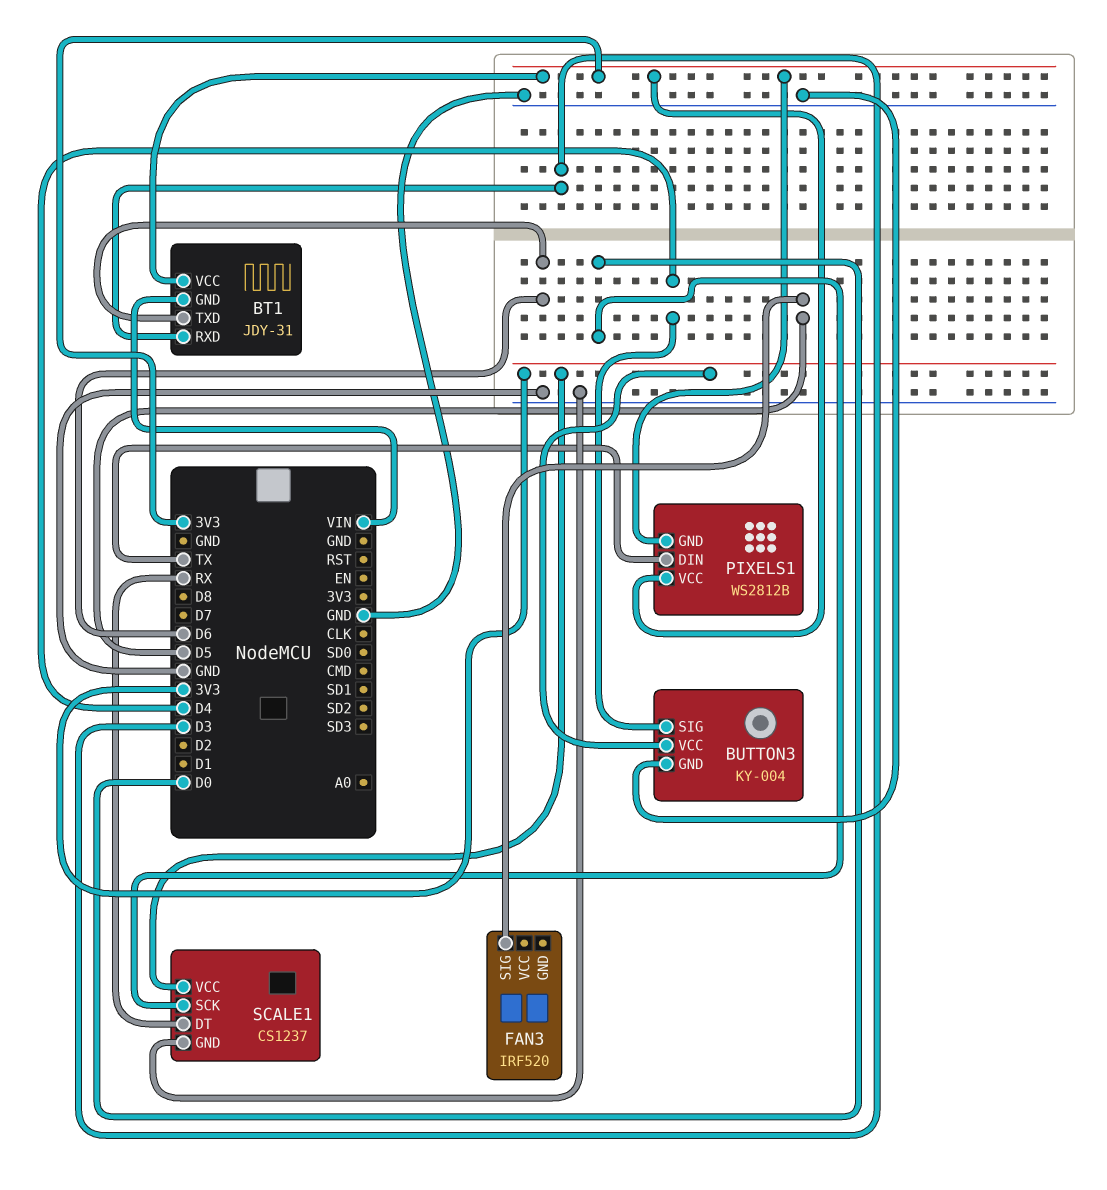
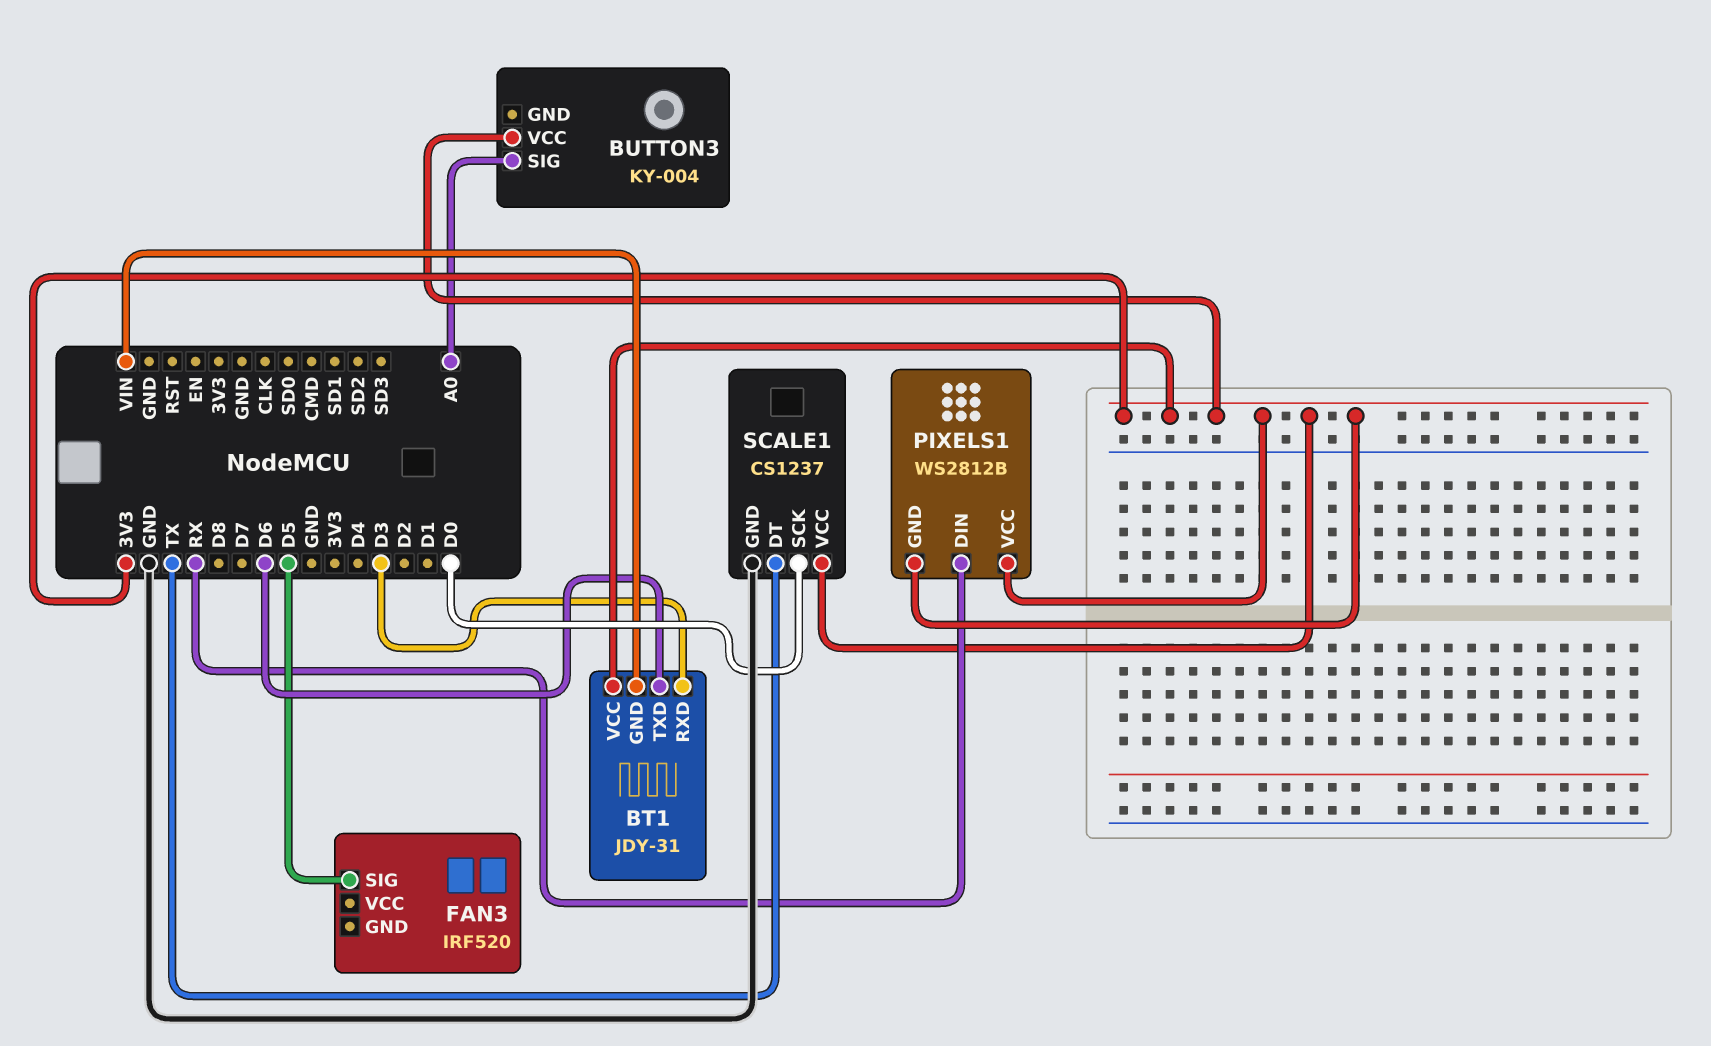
BUTTON3 pin GND: GND -> none
BUTTON3 pin SIG: D4 -> A0
PIXELS1 pin DIN: TX -> RX
SCALE1 pin DT: RX -> TX

